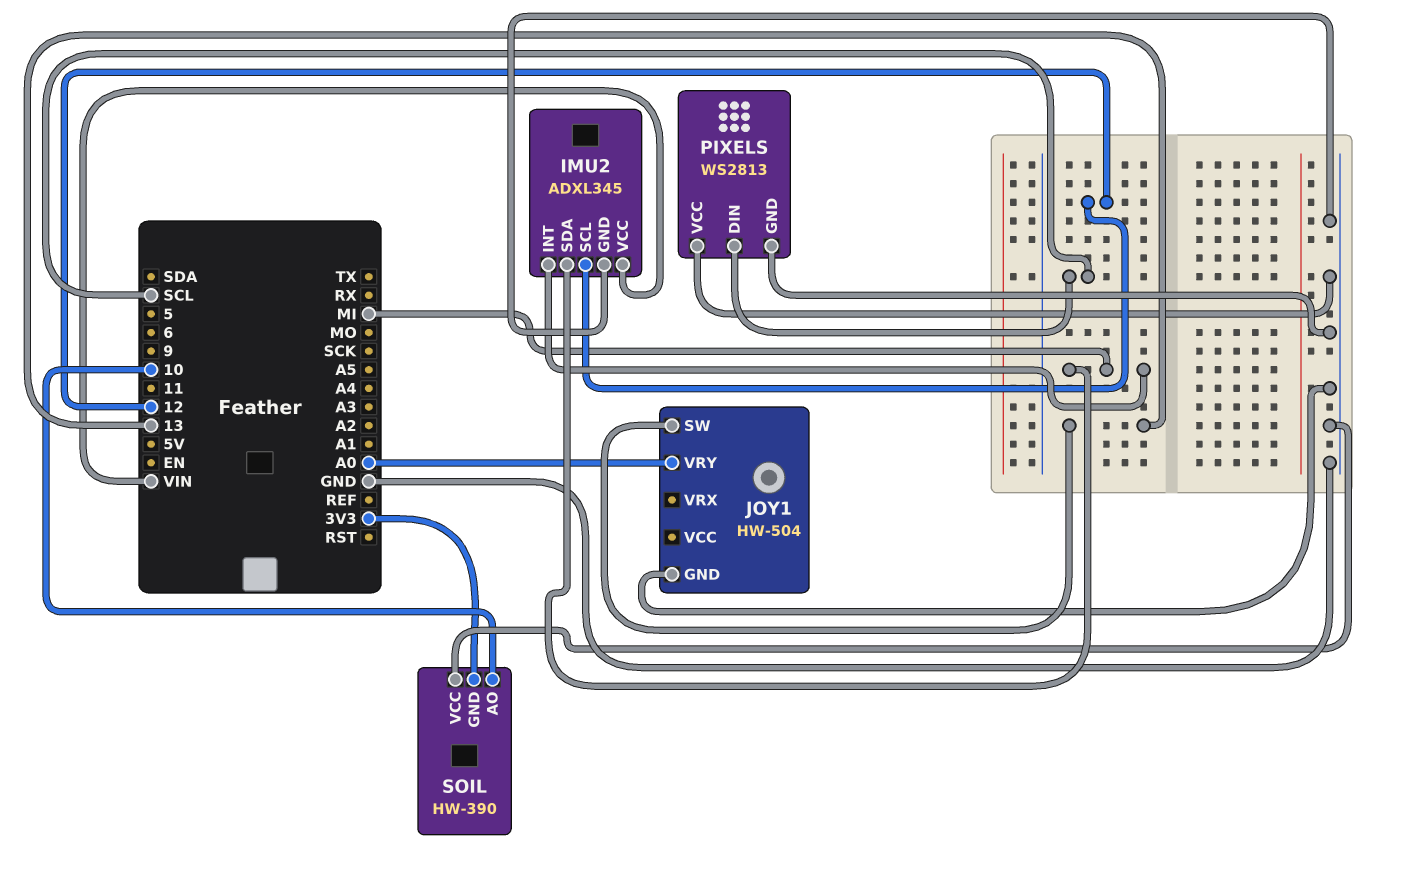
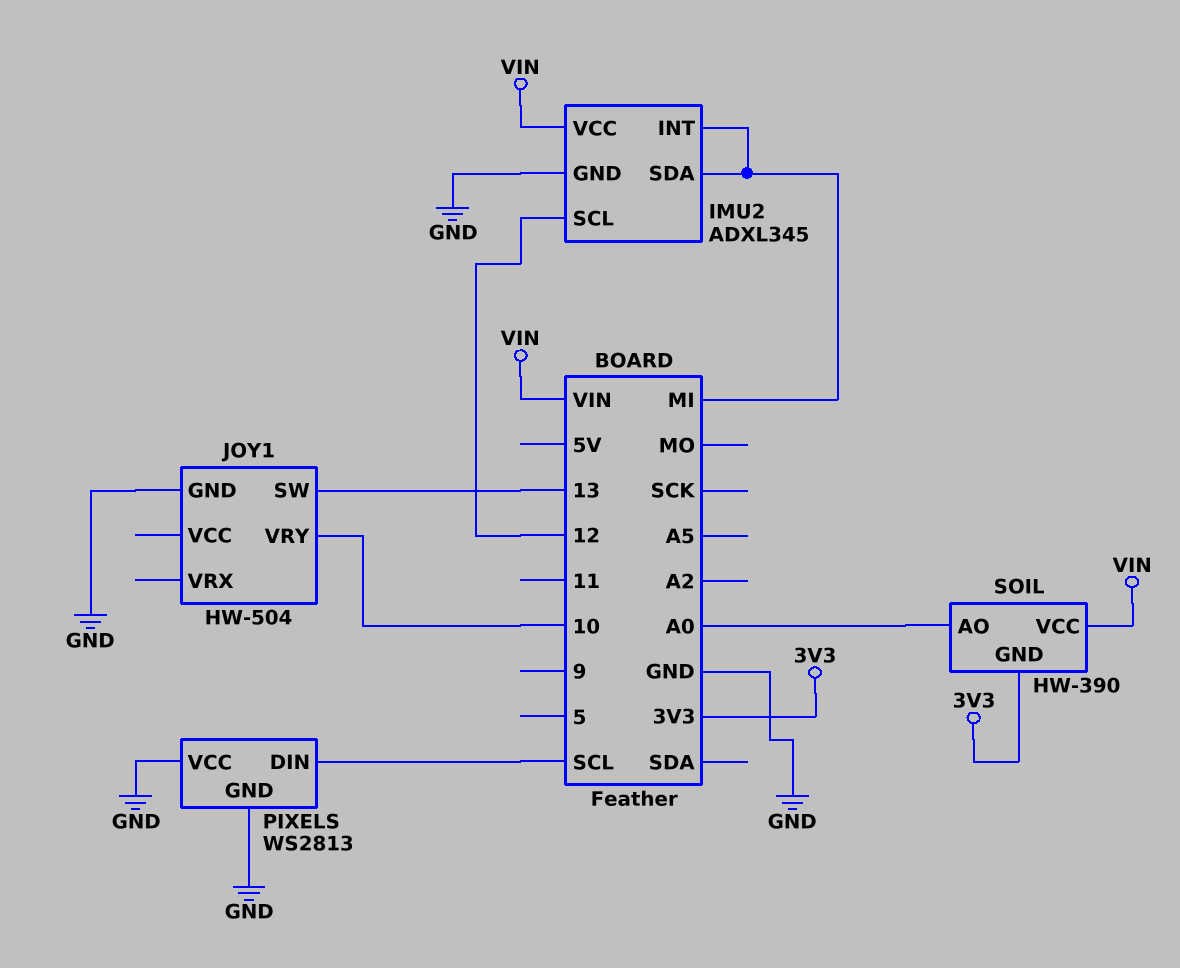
JOY1 pin VRY: A0 -> 10
SOIL pin AO: 10 -> A0
SOIL pin VCC: GND -> VIN

